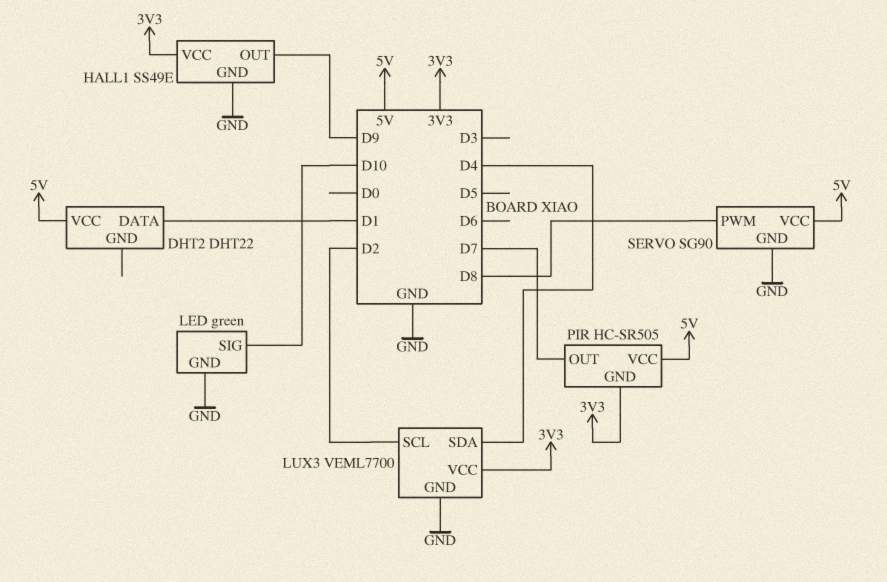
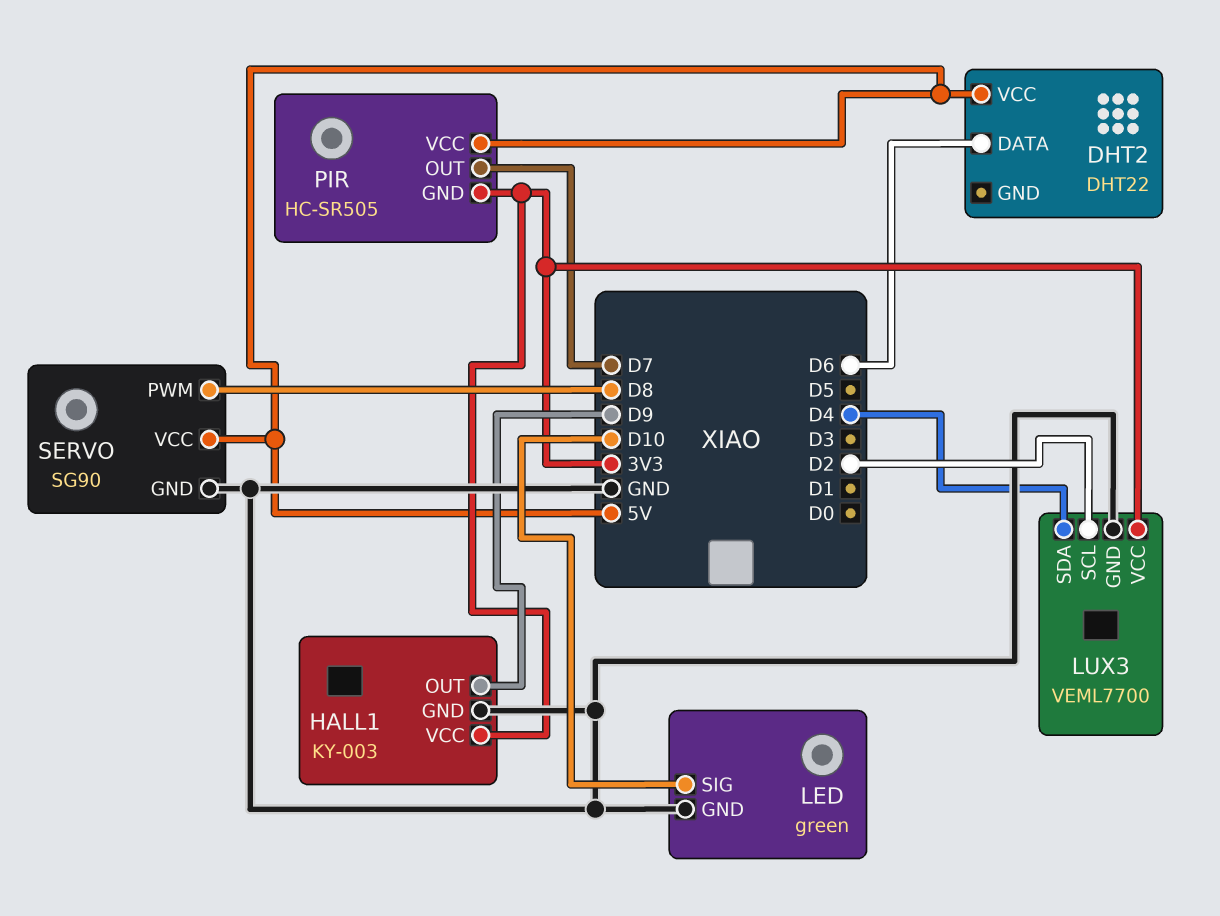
DHT2 pin DATA: D1 -> D6
HALL1: SS49E -> KY-003

